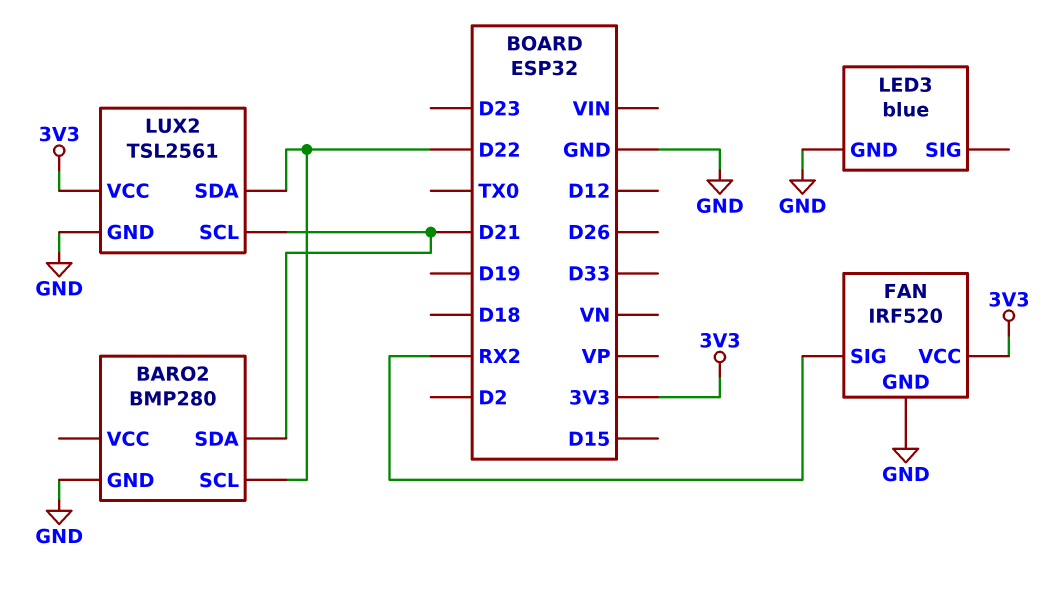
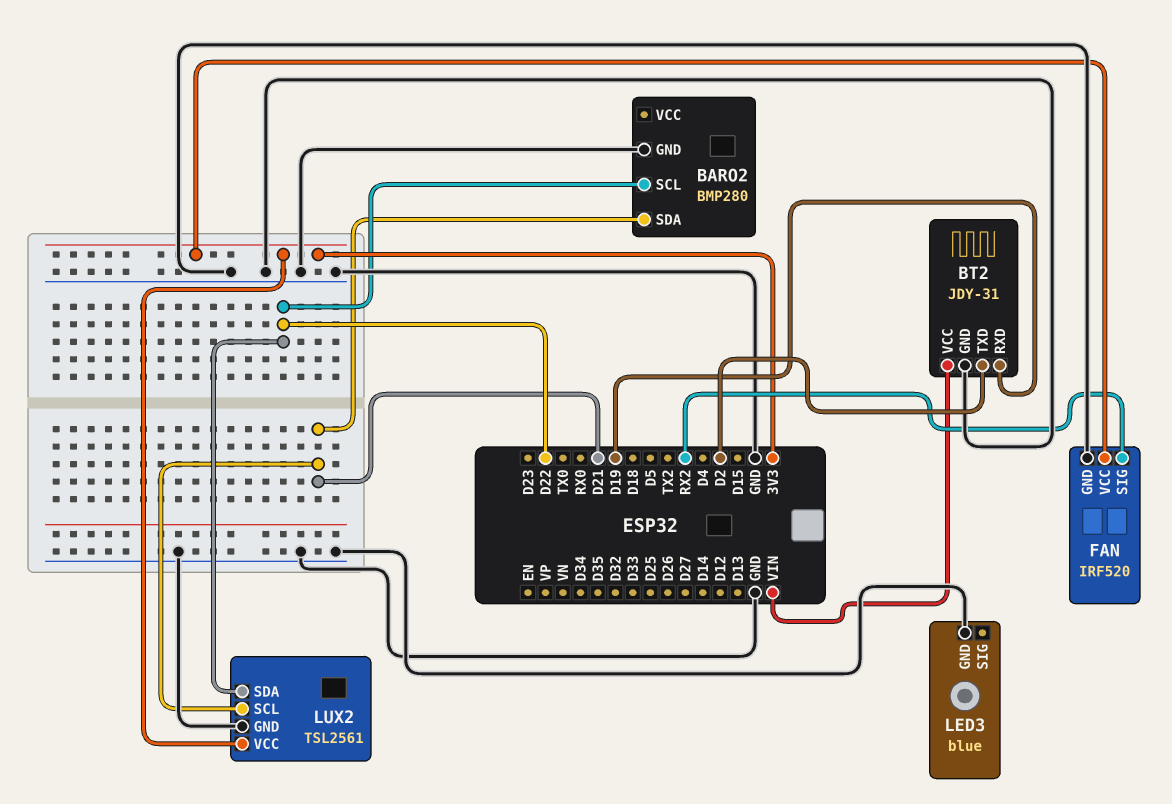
BT2: none -> JDY-31
BT2 pin GND: none -> GND
BT2 pin RXD: none -> D19
BT2 pin TXD: none -> D2
BT2 pin VCC: none -> VIN

